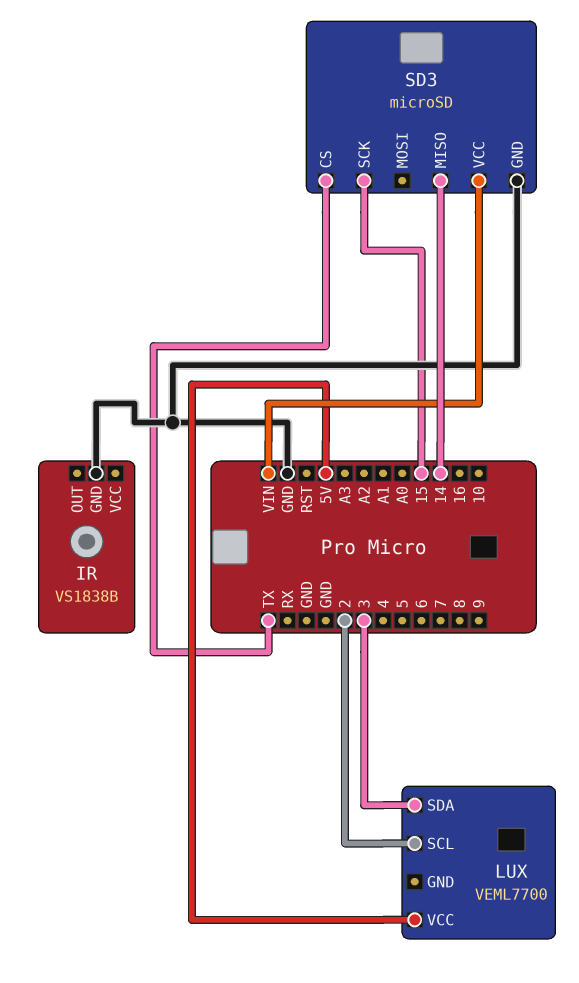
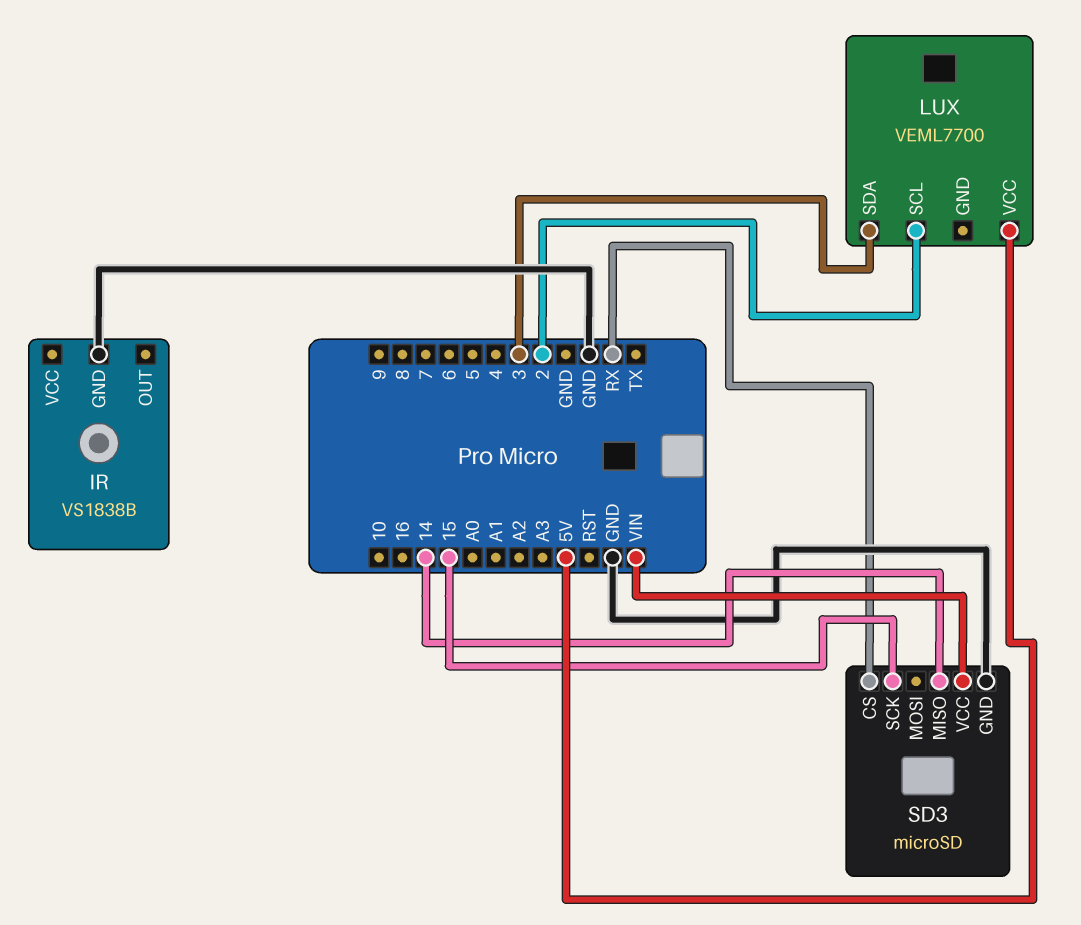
SD3 pin CS: TX -> RX

